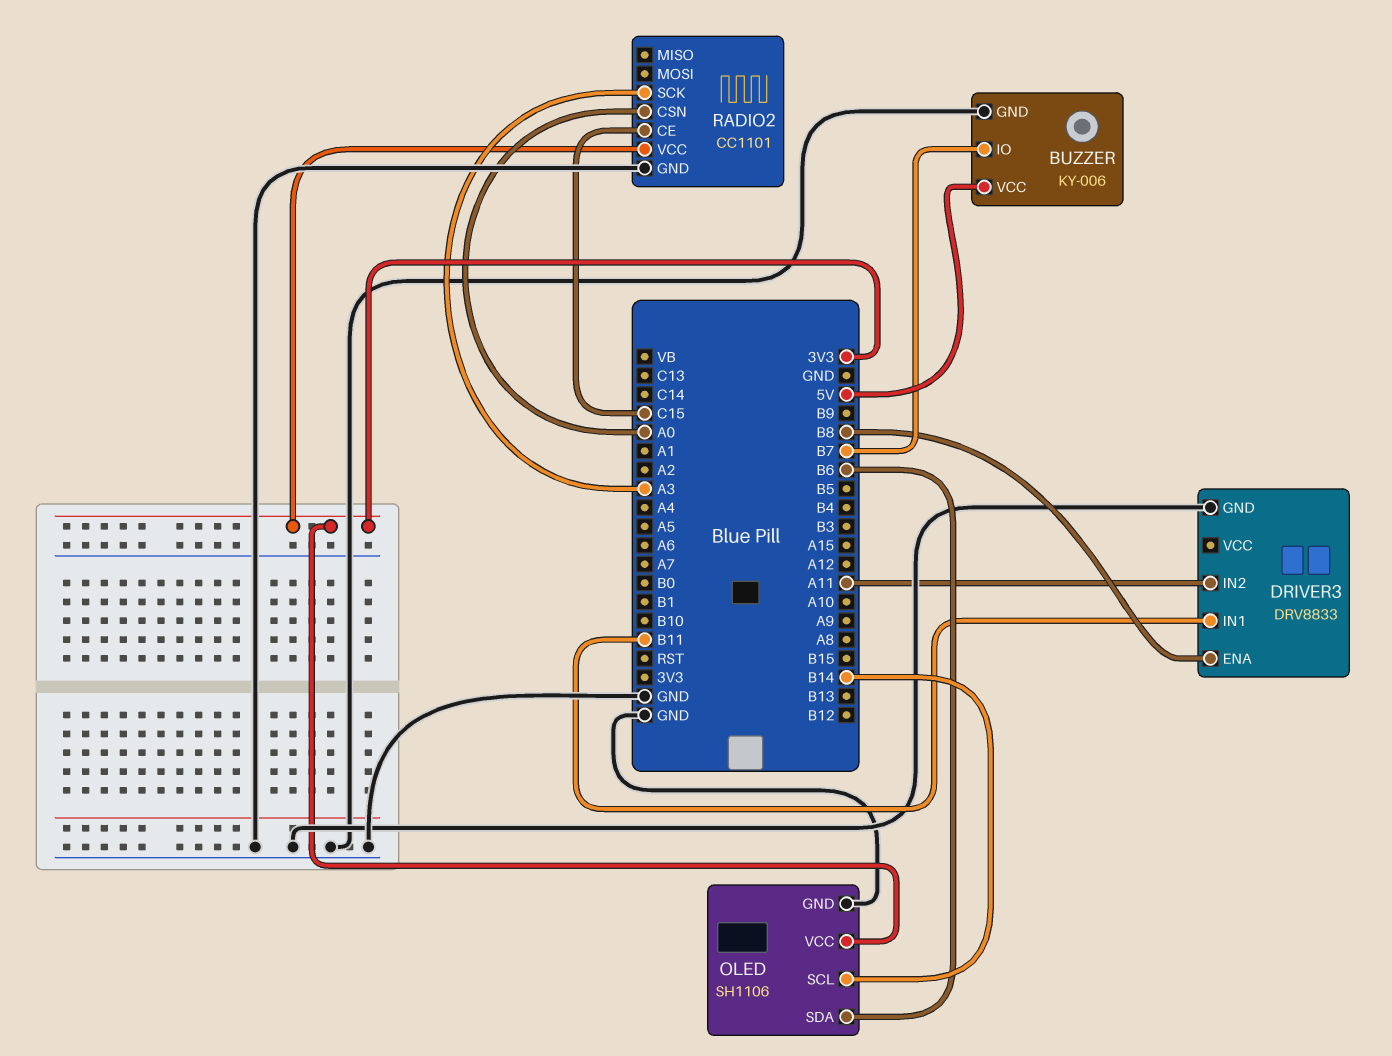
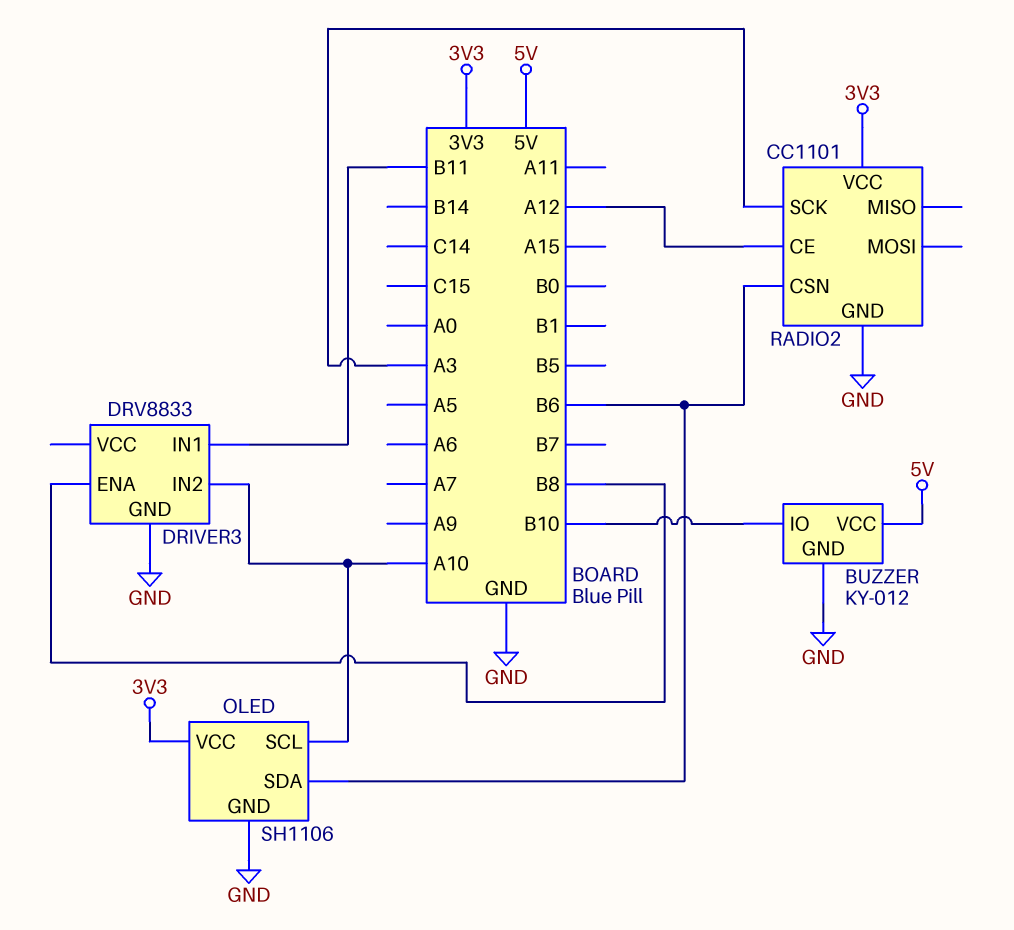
BUZZER: KY-006 -> KY-012
BUZZER pin IO: B7 -> B10
DRIVER3 pin IN2: A11 -> A10
OLED pin SCL: B14 -> A10
RADIO2 pin CE: C15 -> A12
RADIO2 pin CSN: A0 -> B6

